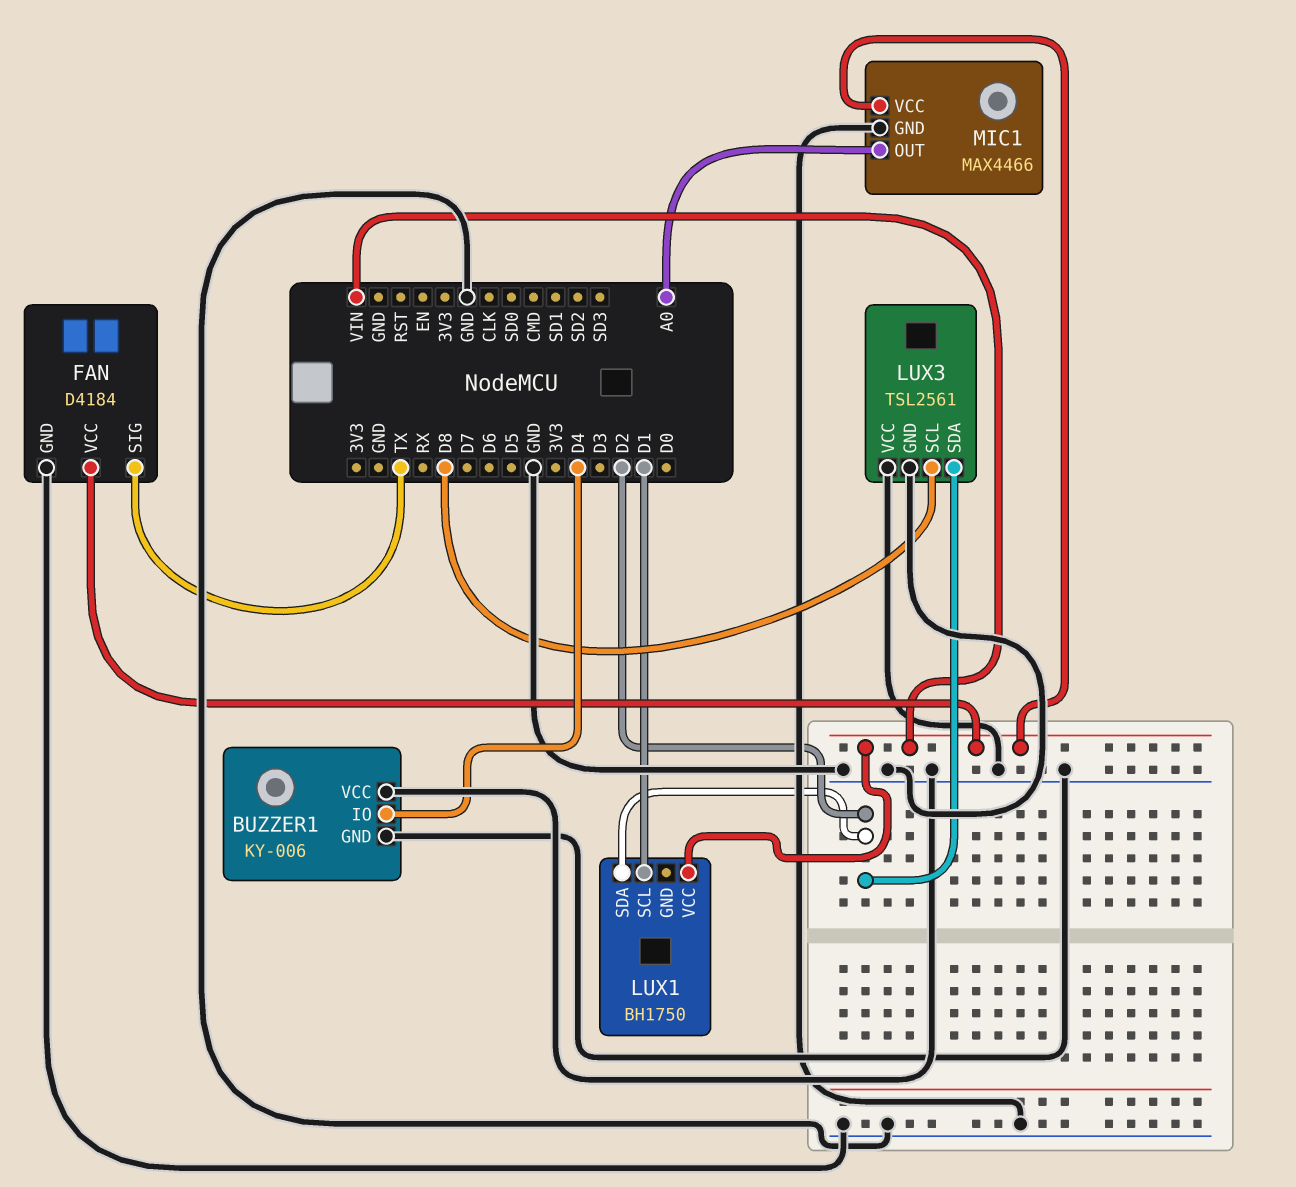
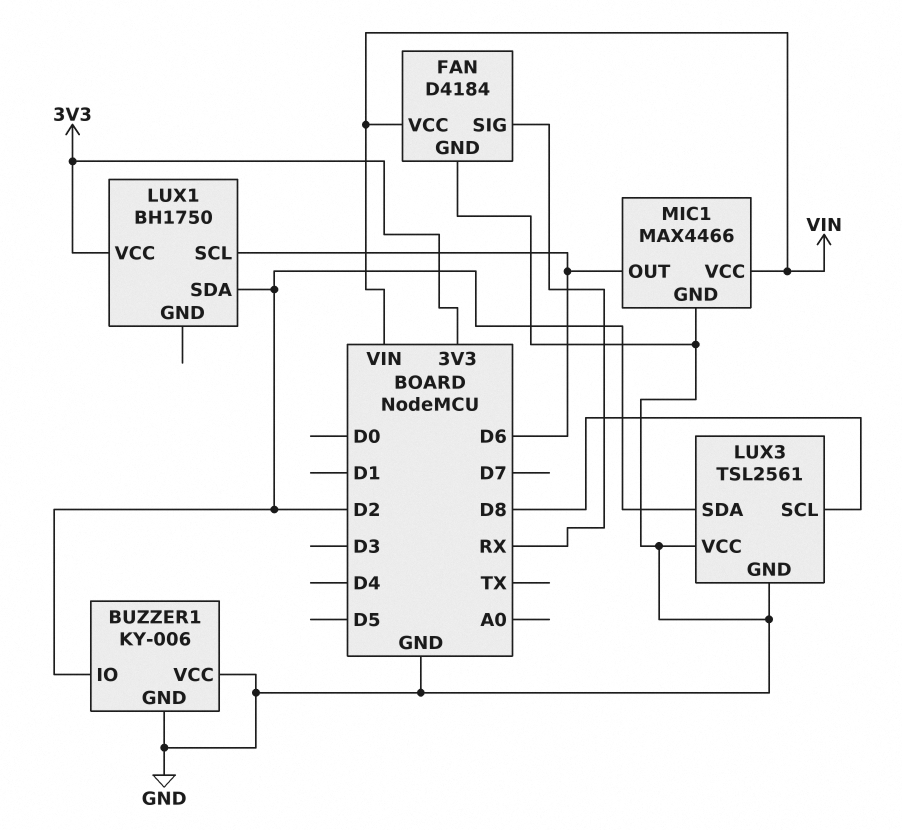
BUZZER1 pin IO: D4 -> D2
FAN pin SIG: TX -> RX
LUX1 pin SCL: D1 -> D6
LUX1 pin VCC: VIN -> 3V3
MIC1 pin OUT: A0 -> D6

